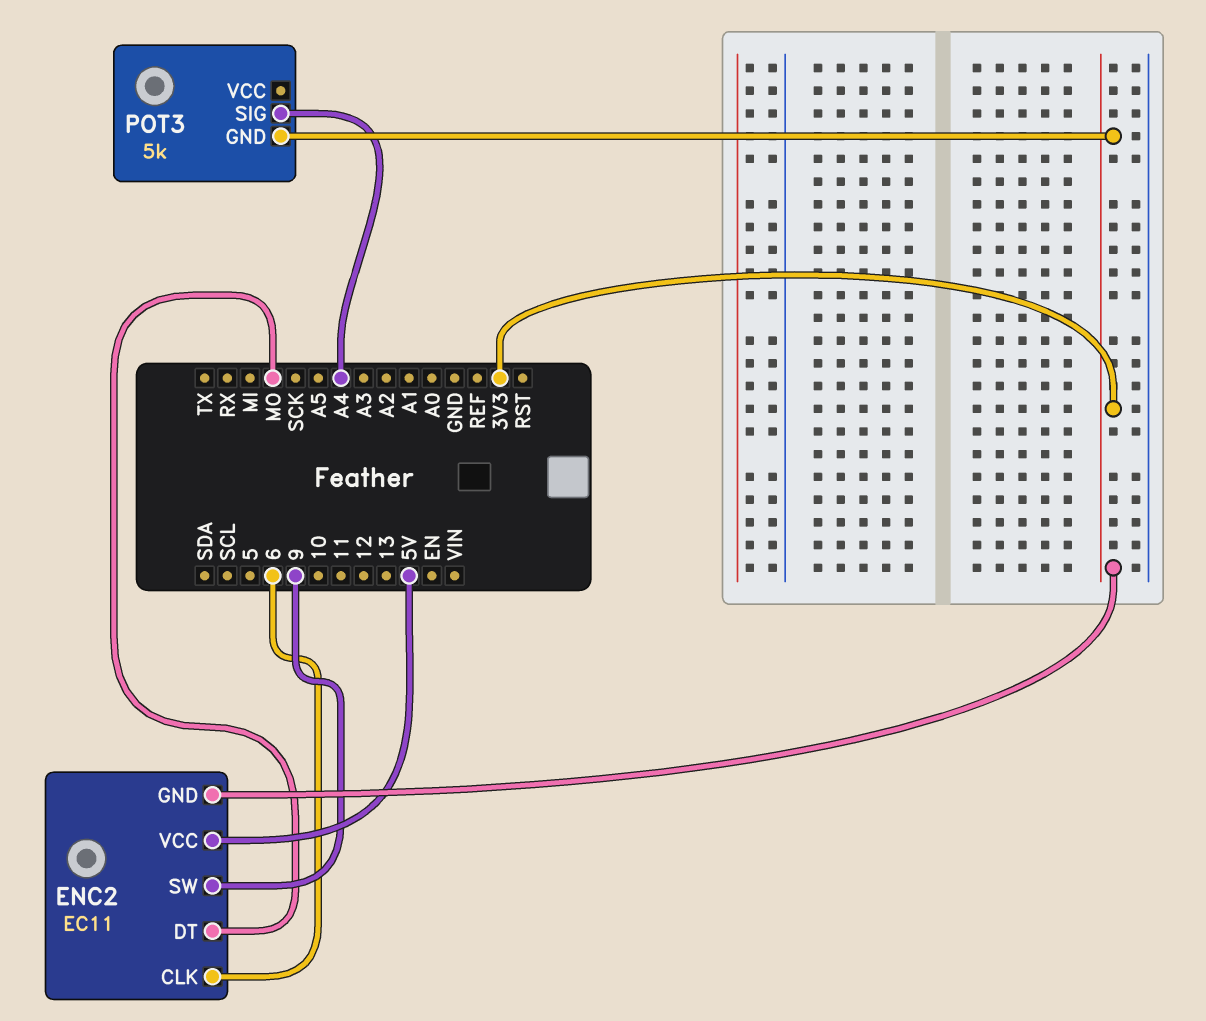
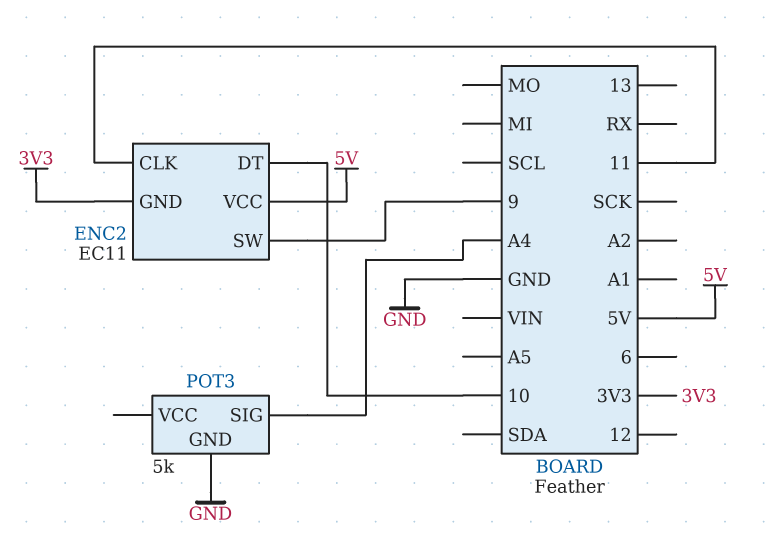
ENC2 pin CLK: 6 -> 11
ENC2 pin DT: MO -> 10
POT3 pin GND: 3V3 -> GND

